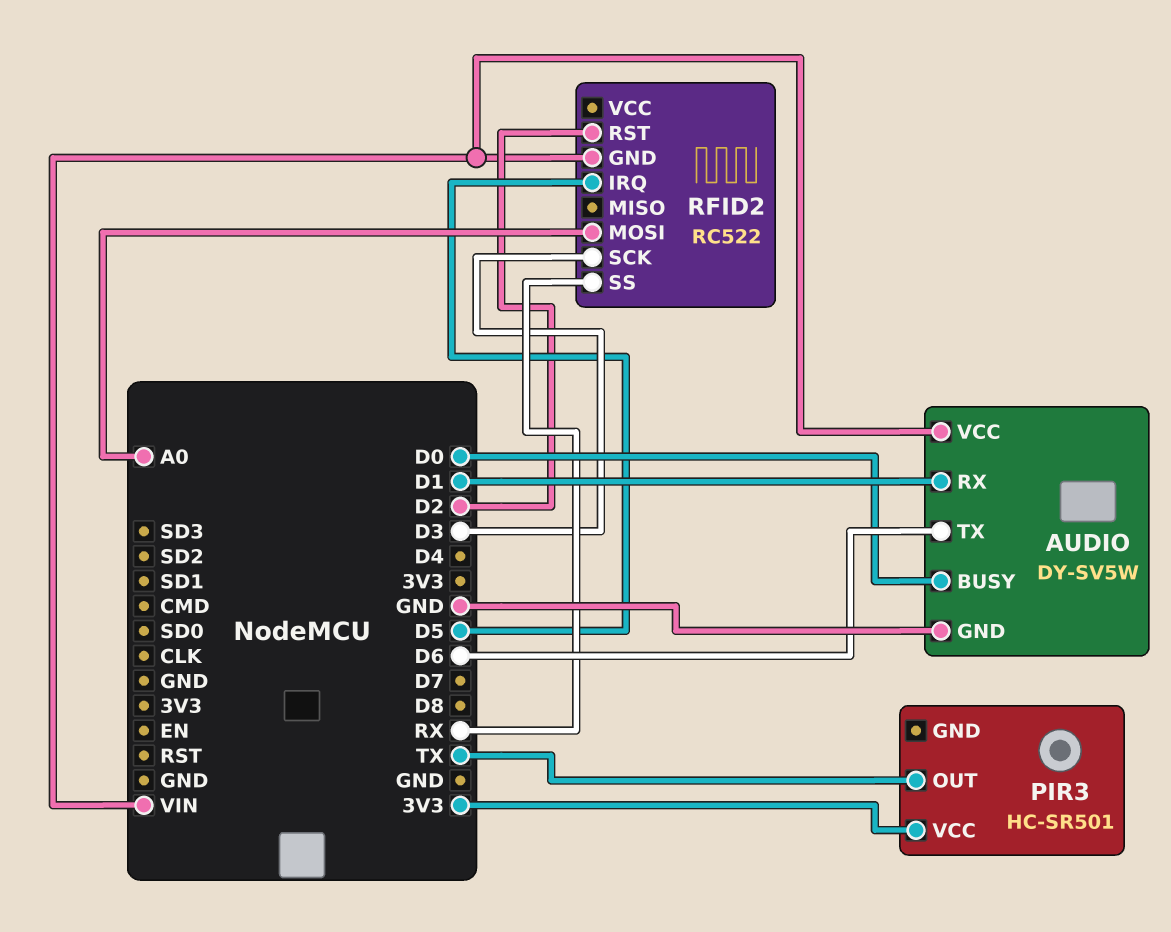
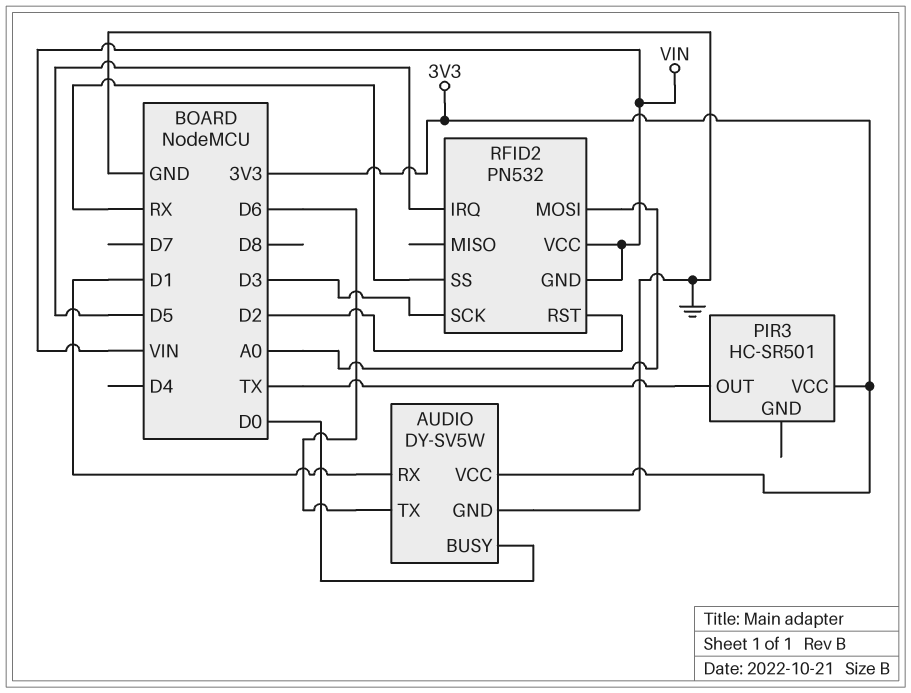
AUDIO pin VCC: VIN -> 3V3
RFID2: RC522 -> PN532
RFID2 pin VCC: none -> VIN

